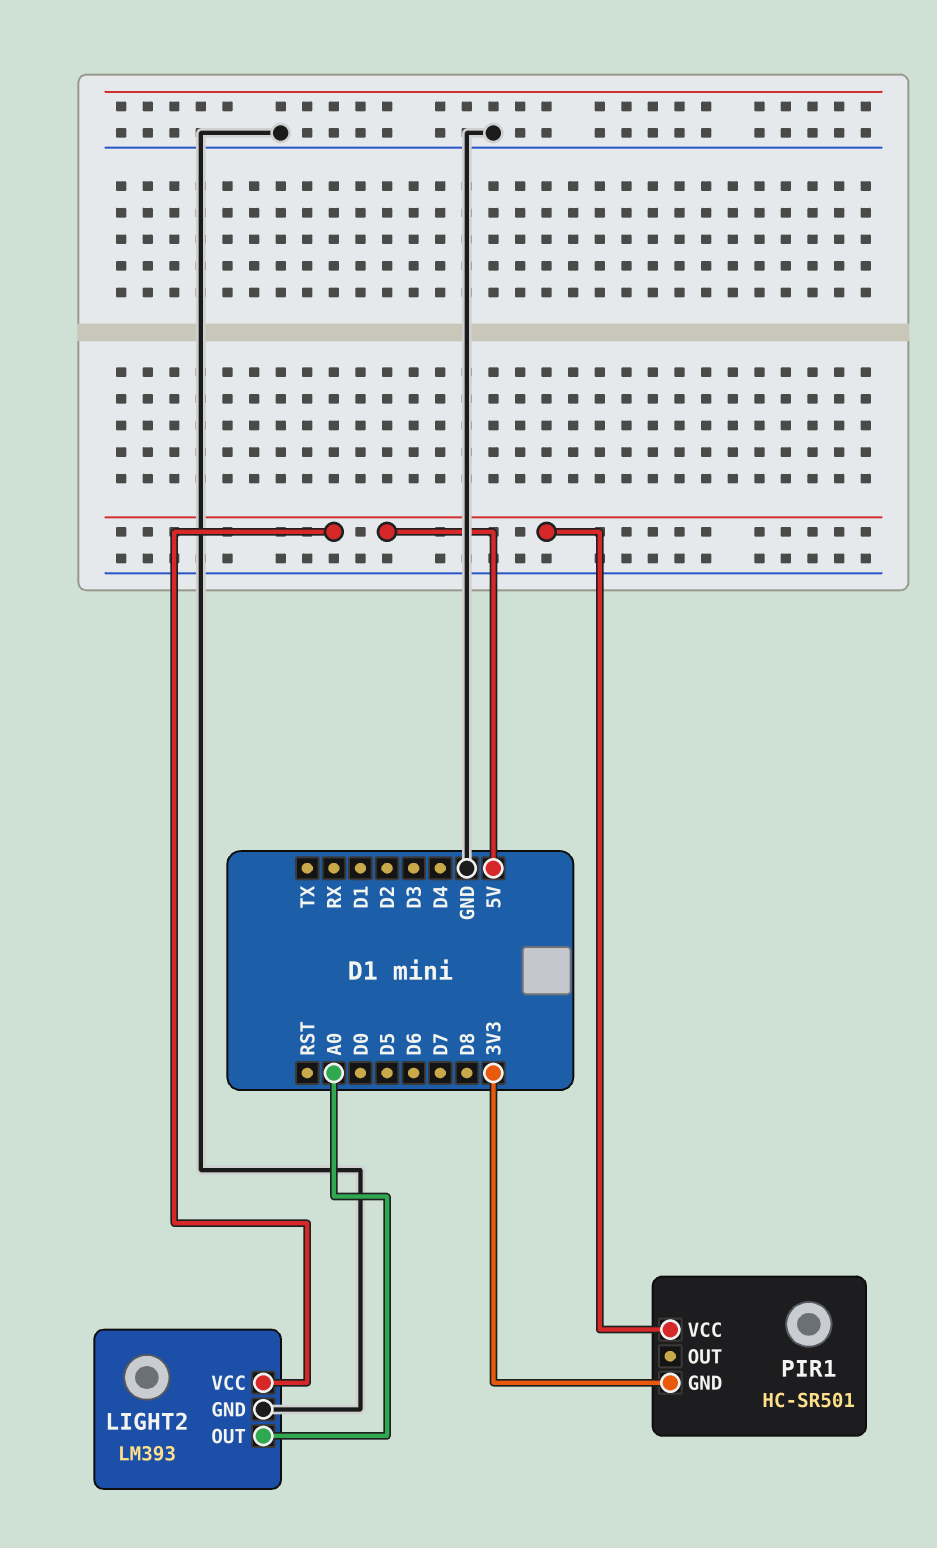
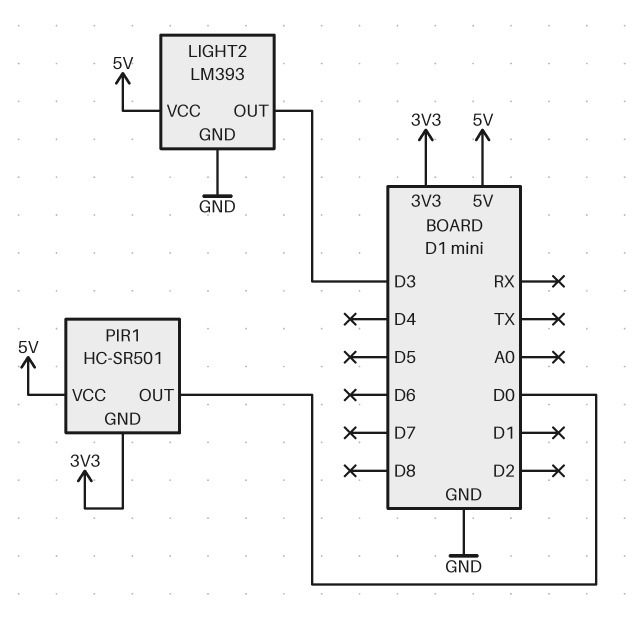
LIGHT2 pin OUT: A0 -> D3
PIR1 pin OUT: none -> D0

